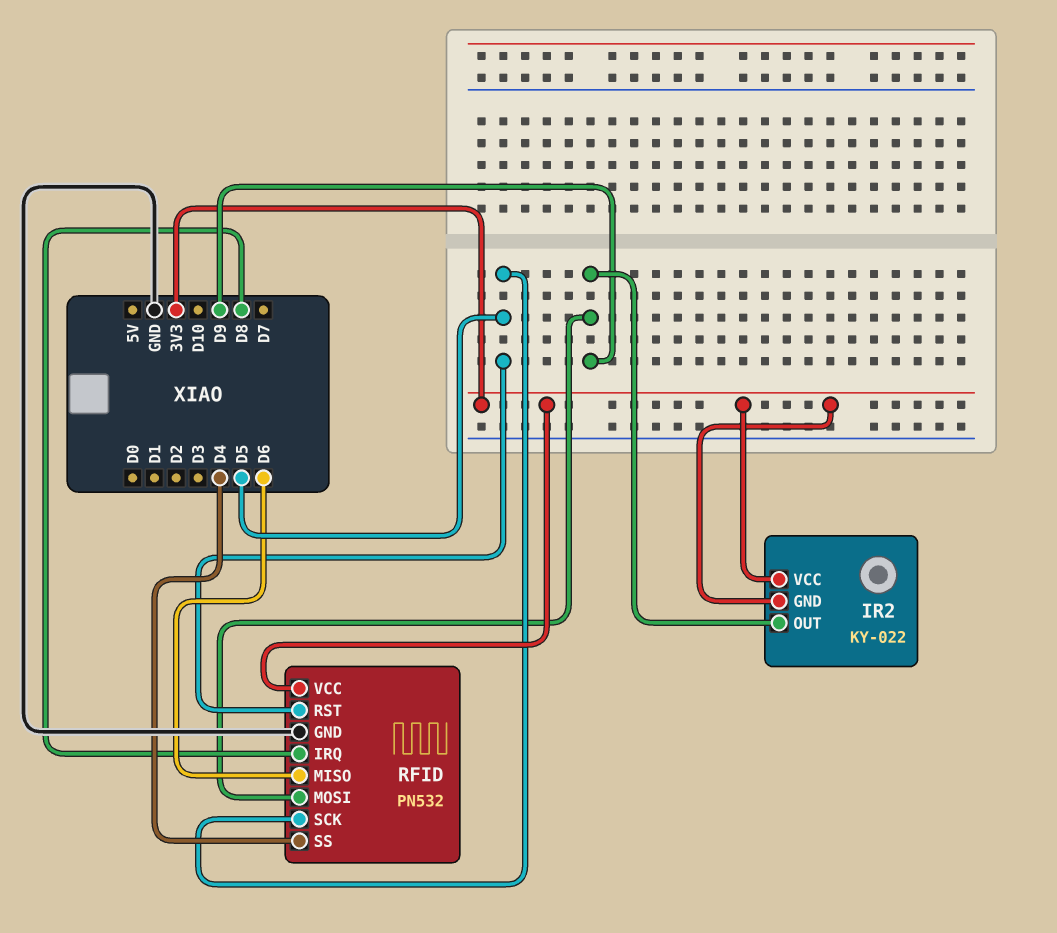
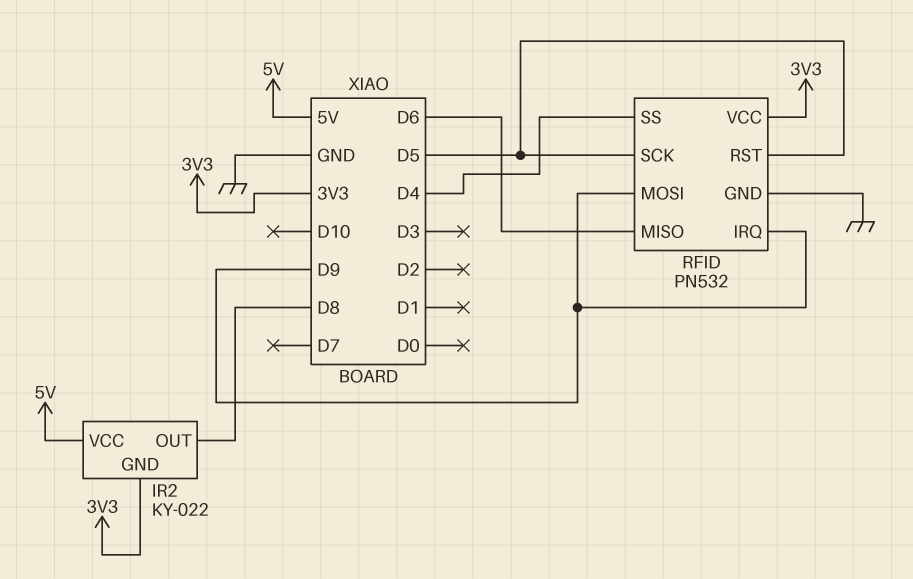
IR2 pin OUT: D9 -> D8
IR2 pin VCC: 3V3 -> 5V
RFID pin IRQ: D8 -> D9

